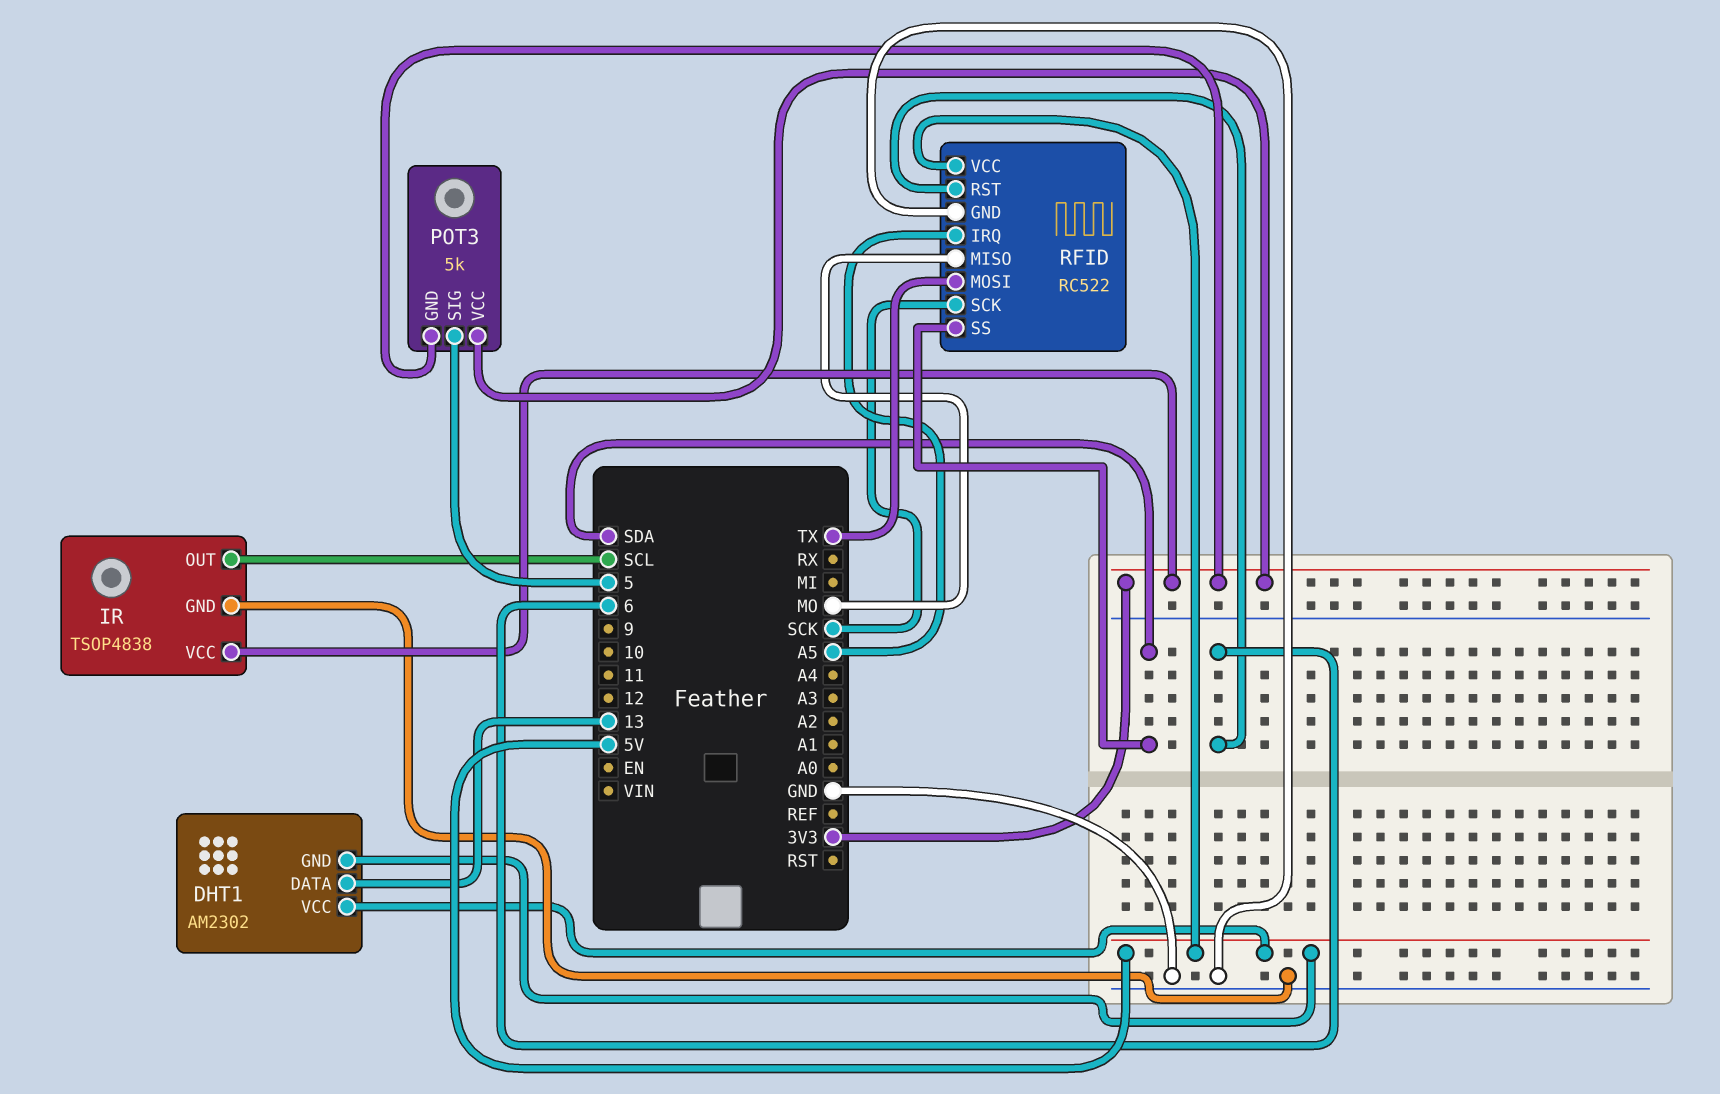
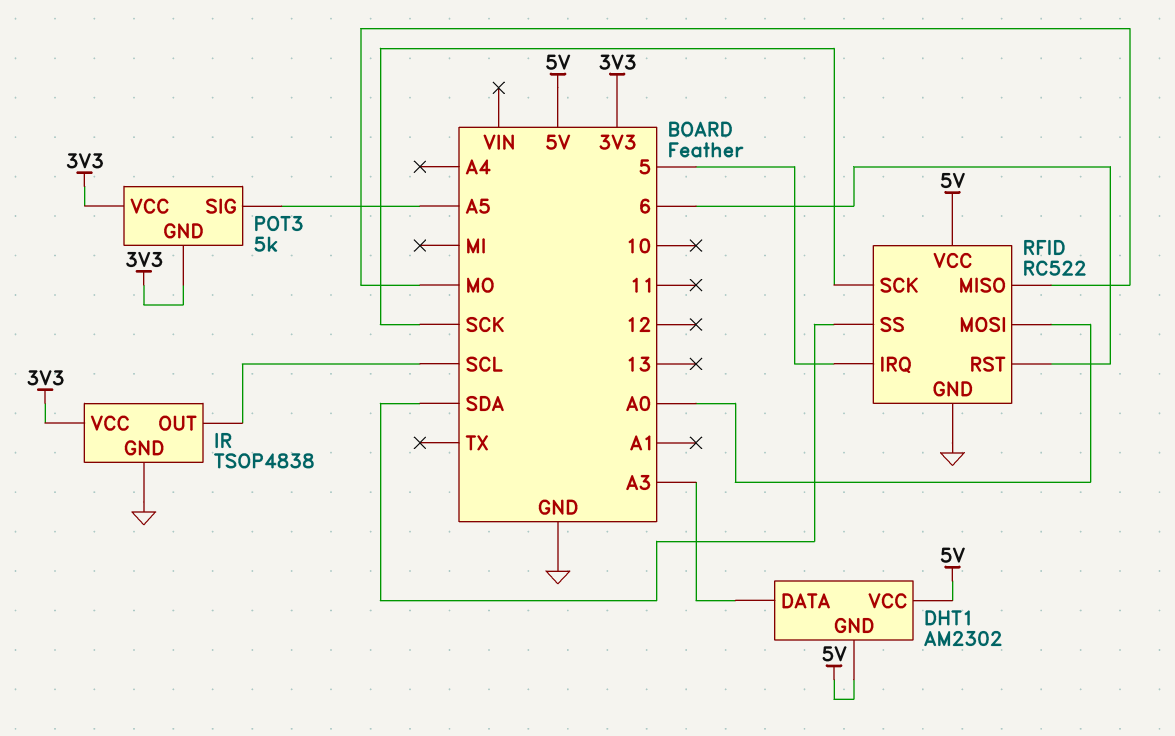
DHT1 pin DATA: 13 -> A3
POT3 pin SIG: 5 -> A5
RFID pin IRQ: A5 -> 5
RFID pin MOSI: TX -> A0

